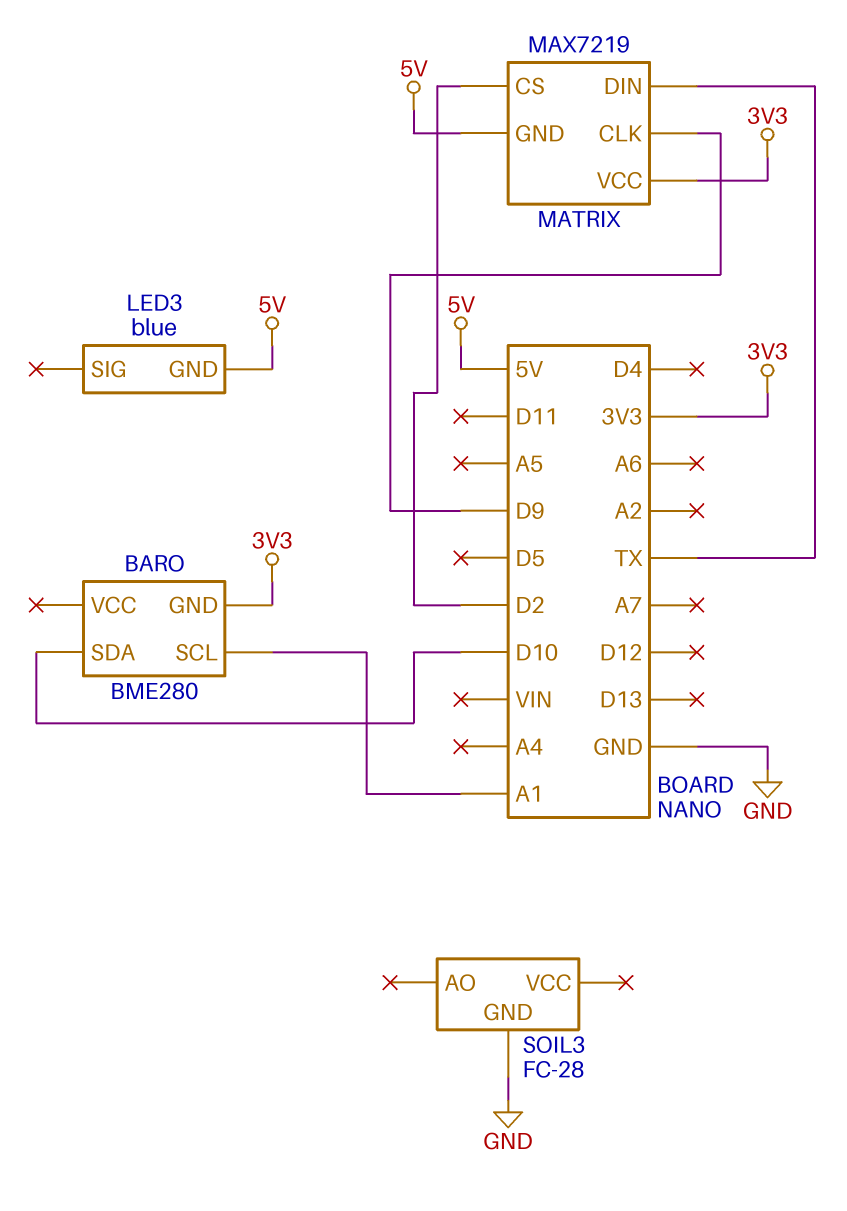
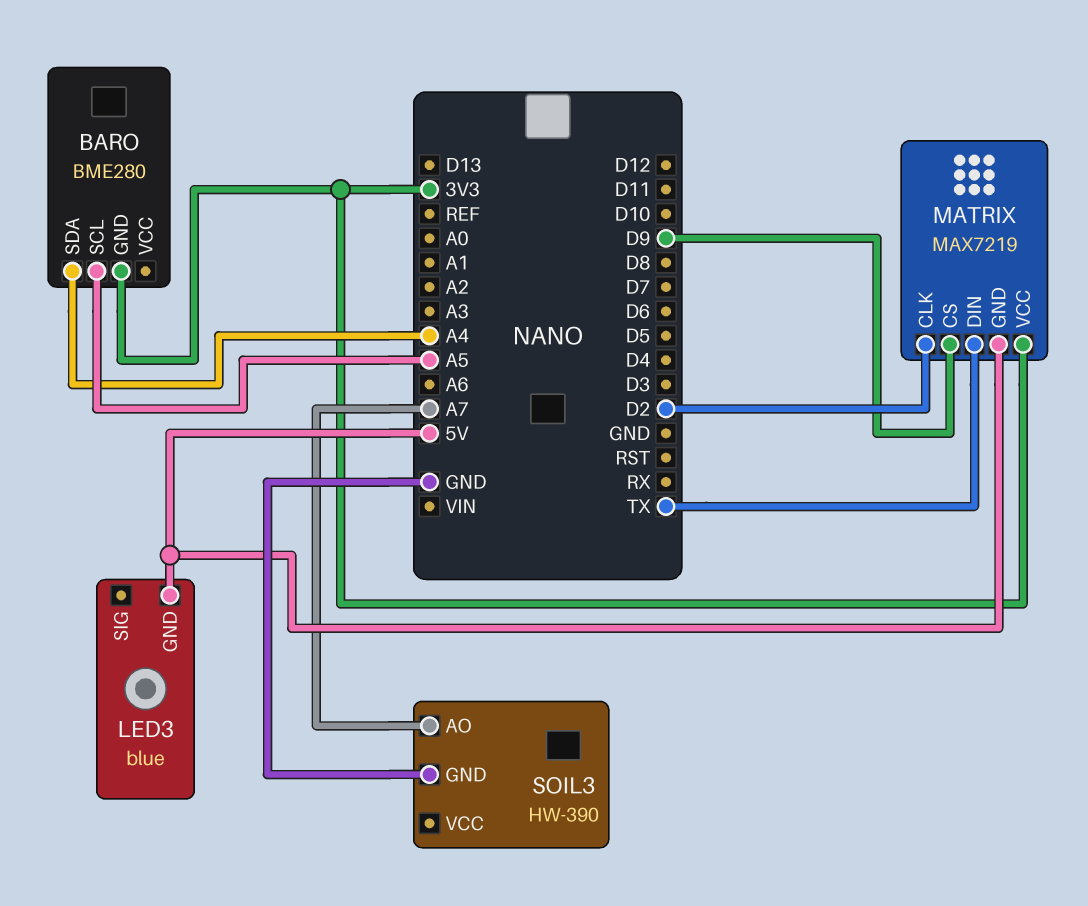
BARO pin SCL: A1 -> A5
BARO pin SDA: D10 -> A4
MATRIX pin CLK: D9 -> D2
MATRIX pin CS: D2 -> D9
SOIL3: FC-28 -> HW-390
SOIL3 pin AO: none -> A7

